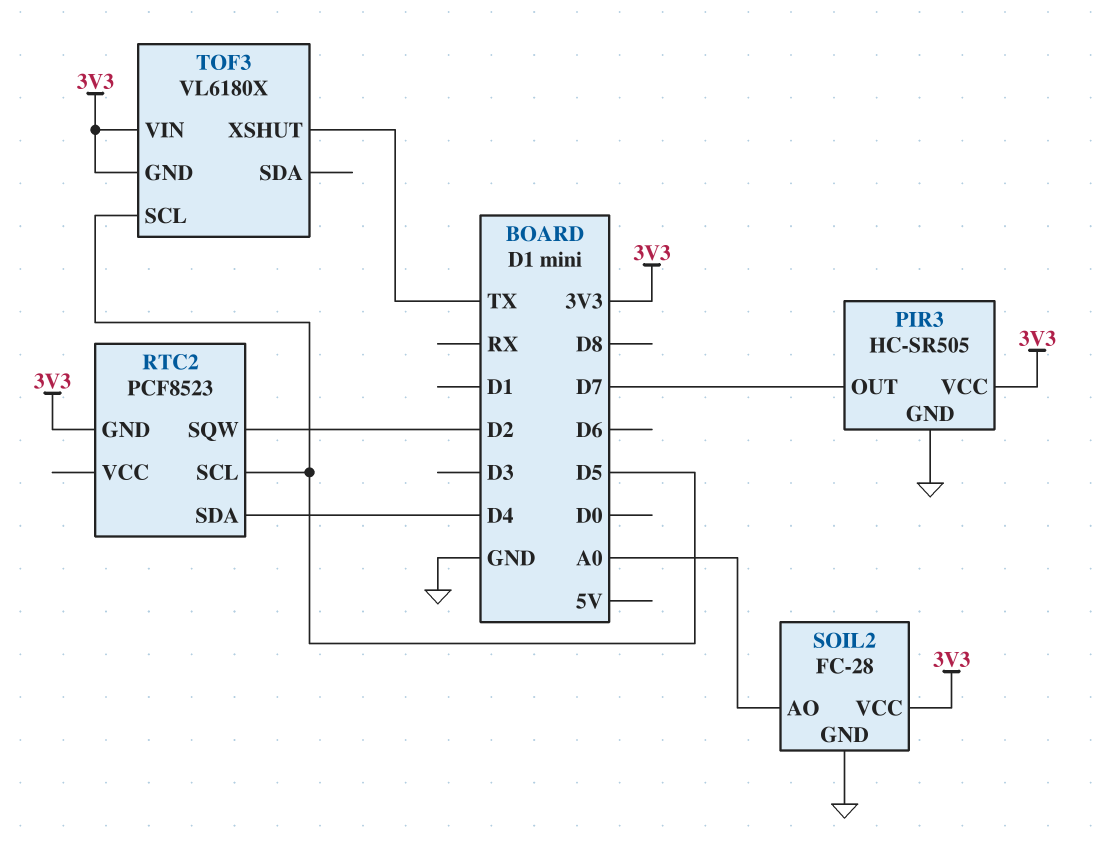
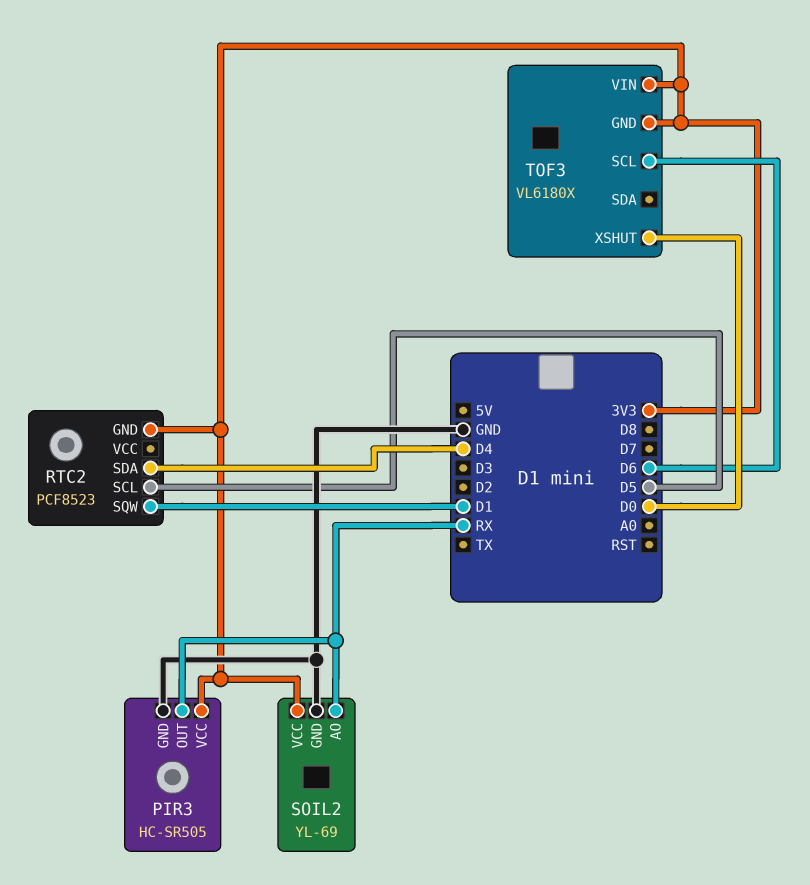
PIR3 pin OUT: D7 -> RX
RTC2 pin SQW: D2 -> D1
SOIL2: FC-28 -> YL-69
SOIL2 pin AO: A0 -> RX
TOF3 pin SCL: D5 -> D6
TOF3 pin XSHUT: TX -> D0

